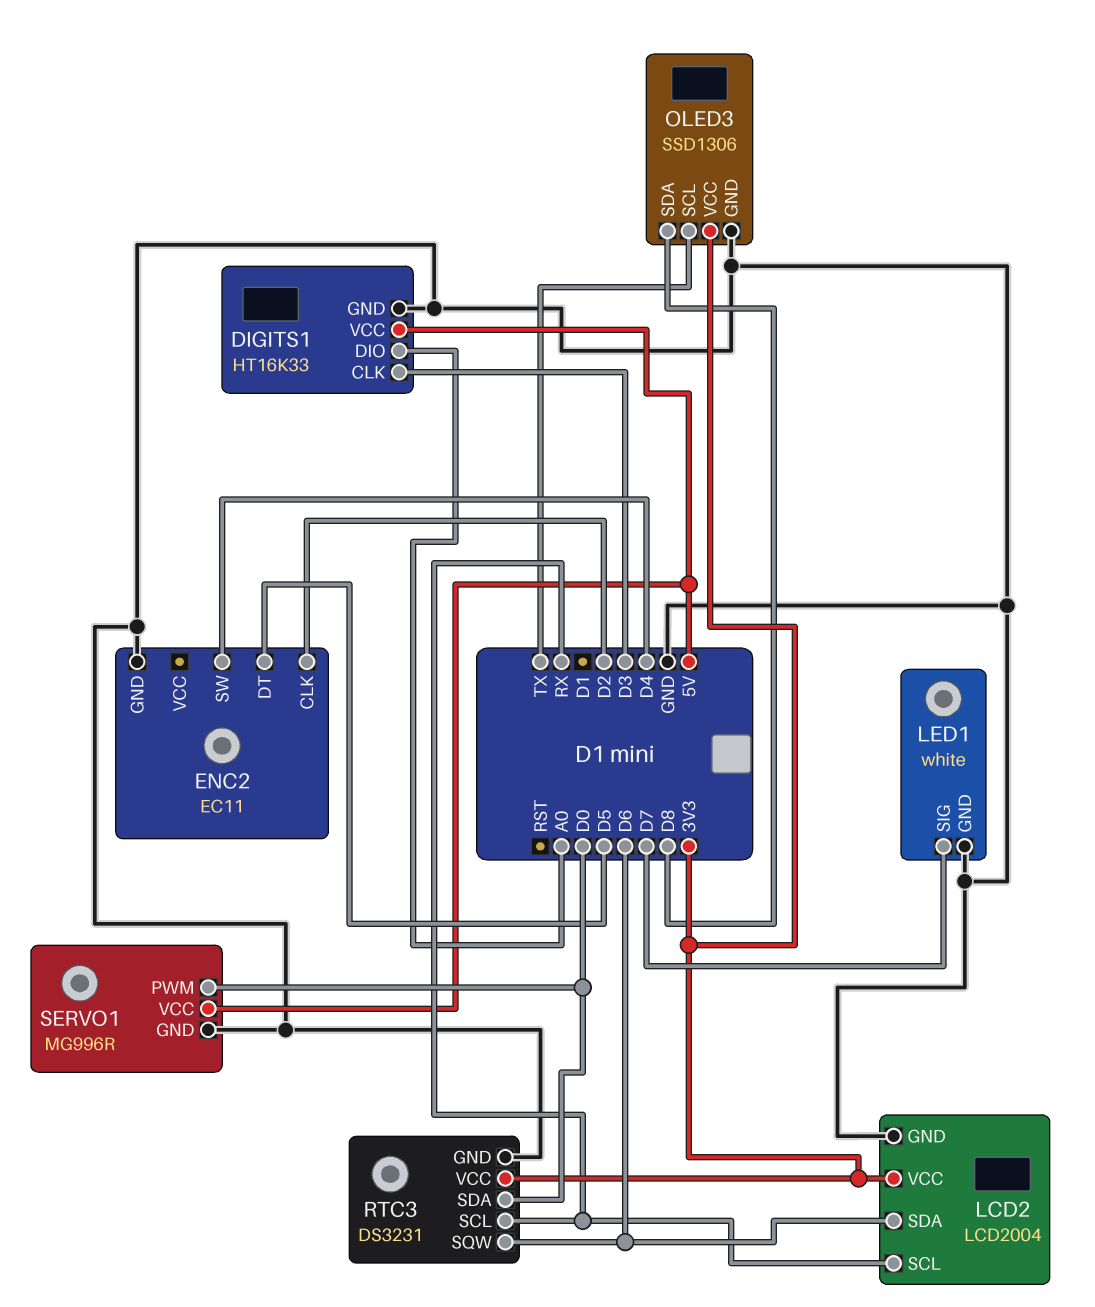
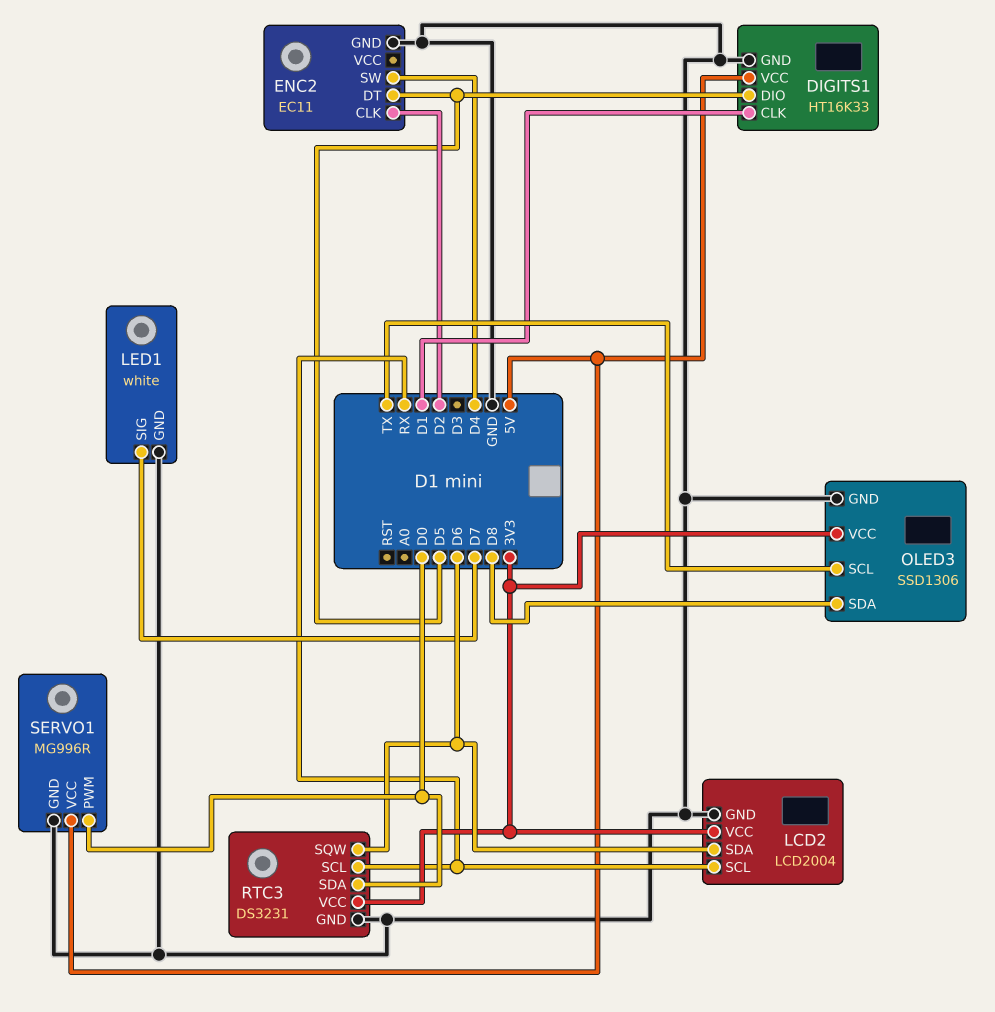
DIGITS1 pin CLK: D3 -> D1
DIGITS1 pin DIO: A0 -> D5

